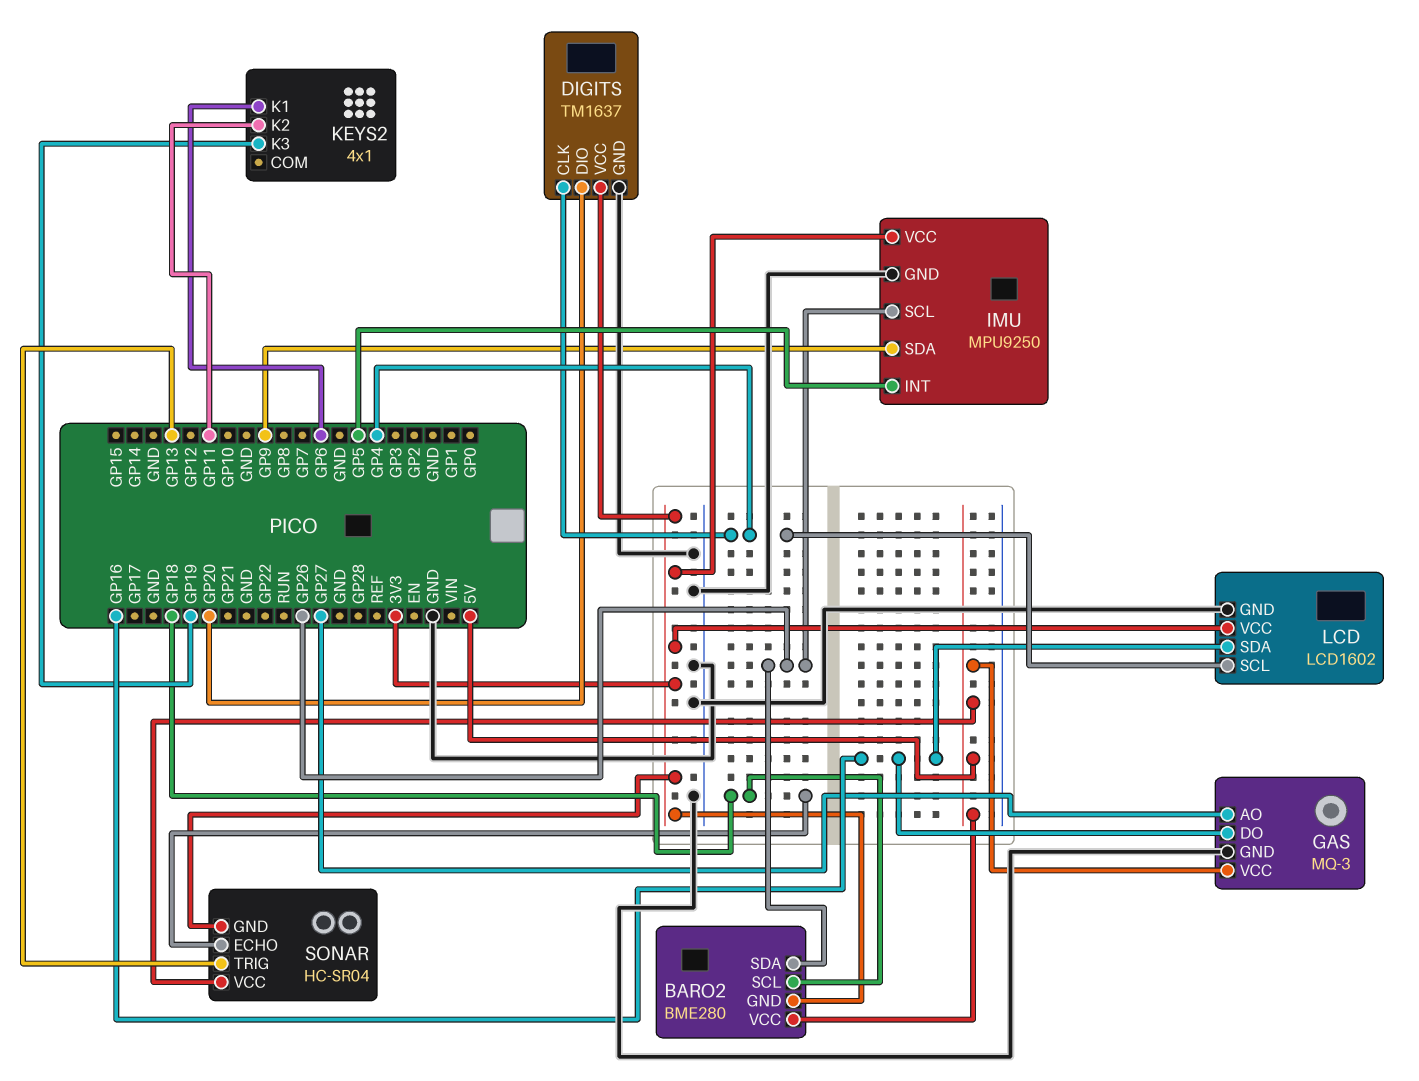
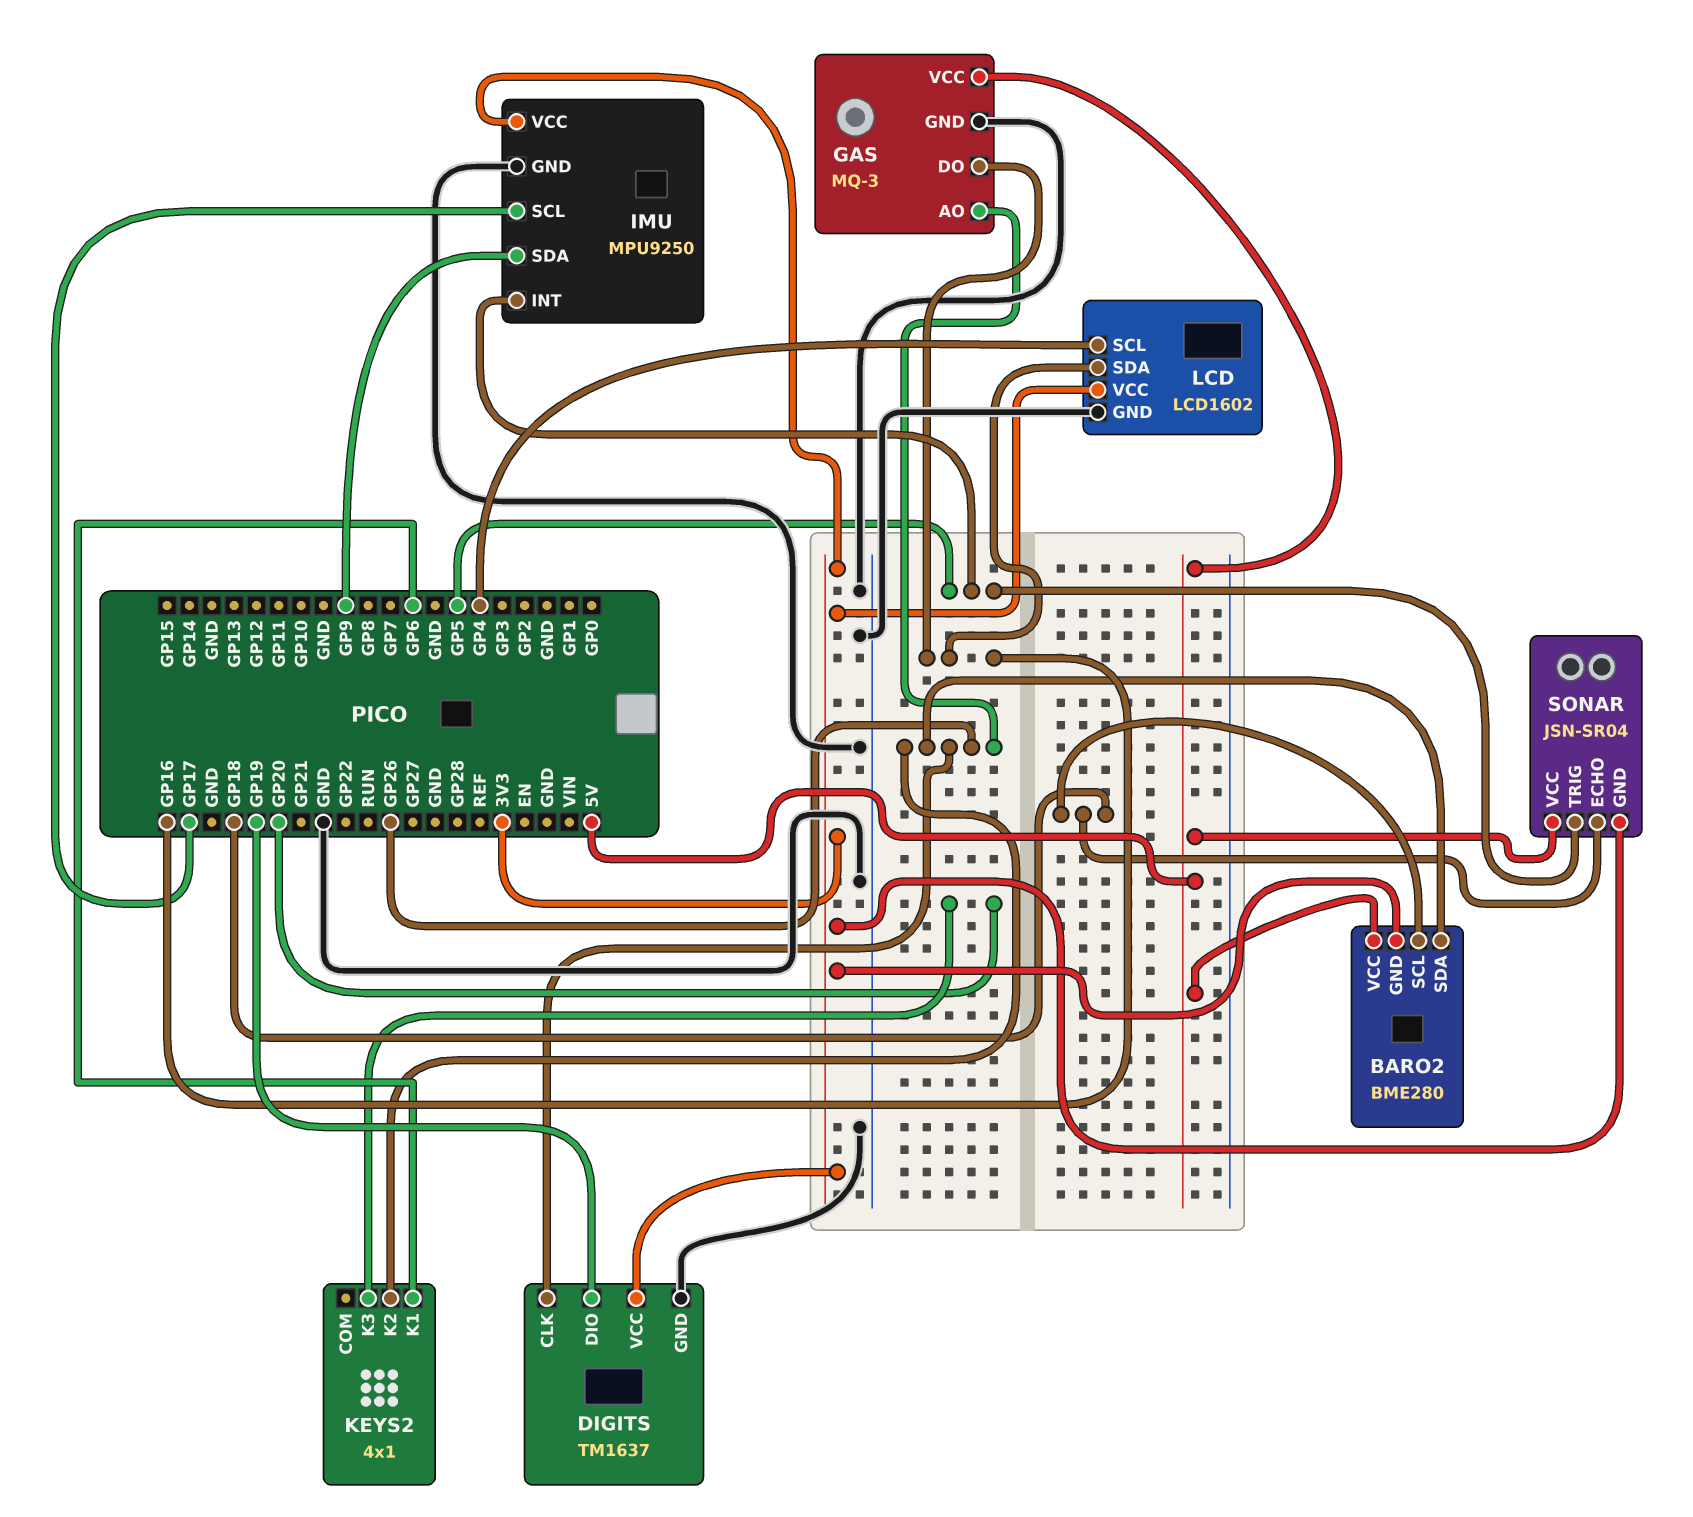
DIGITS pin CLK: GP4 -> GP26
DIGITS pin DIO: GP20 -> GP19
GAS pin AO: GP27 -> GP26
IMU pin SCL: GP26 -> GP17
KEYS2 pin K2: GP11 -> GP26
KEYS2 pin K3: GP19 -> GP20
SONAR: HC-SR04 -> JSN-SR04
SONAR pin TRIG: GP13 -> GP5

